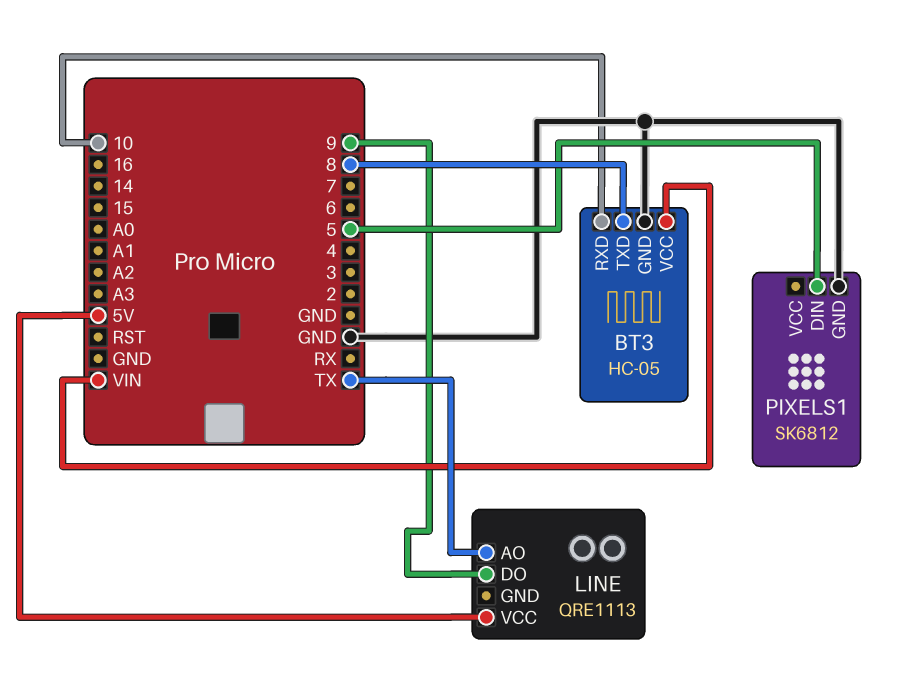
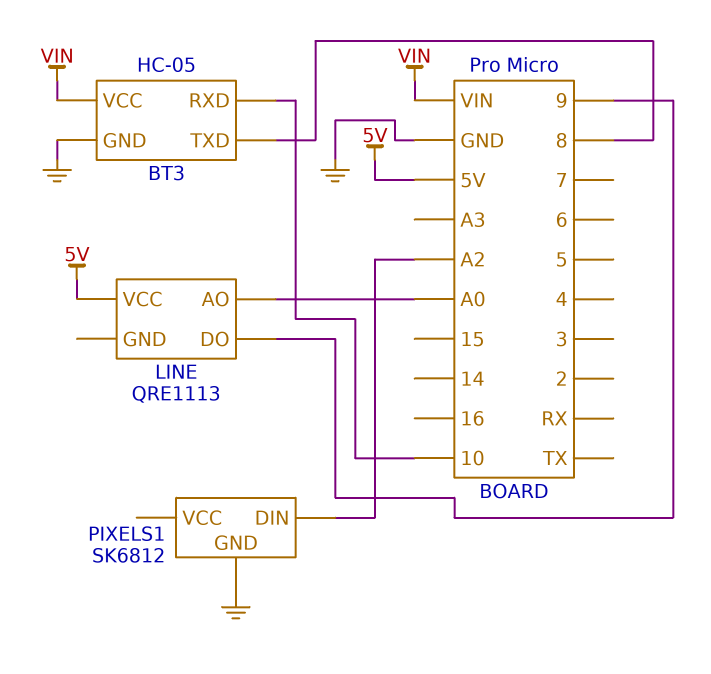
LINE pin AO: TX -> A0
PIXELS1 pin DIN: 5 -> A2

